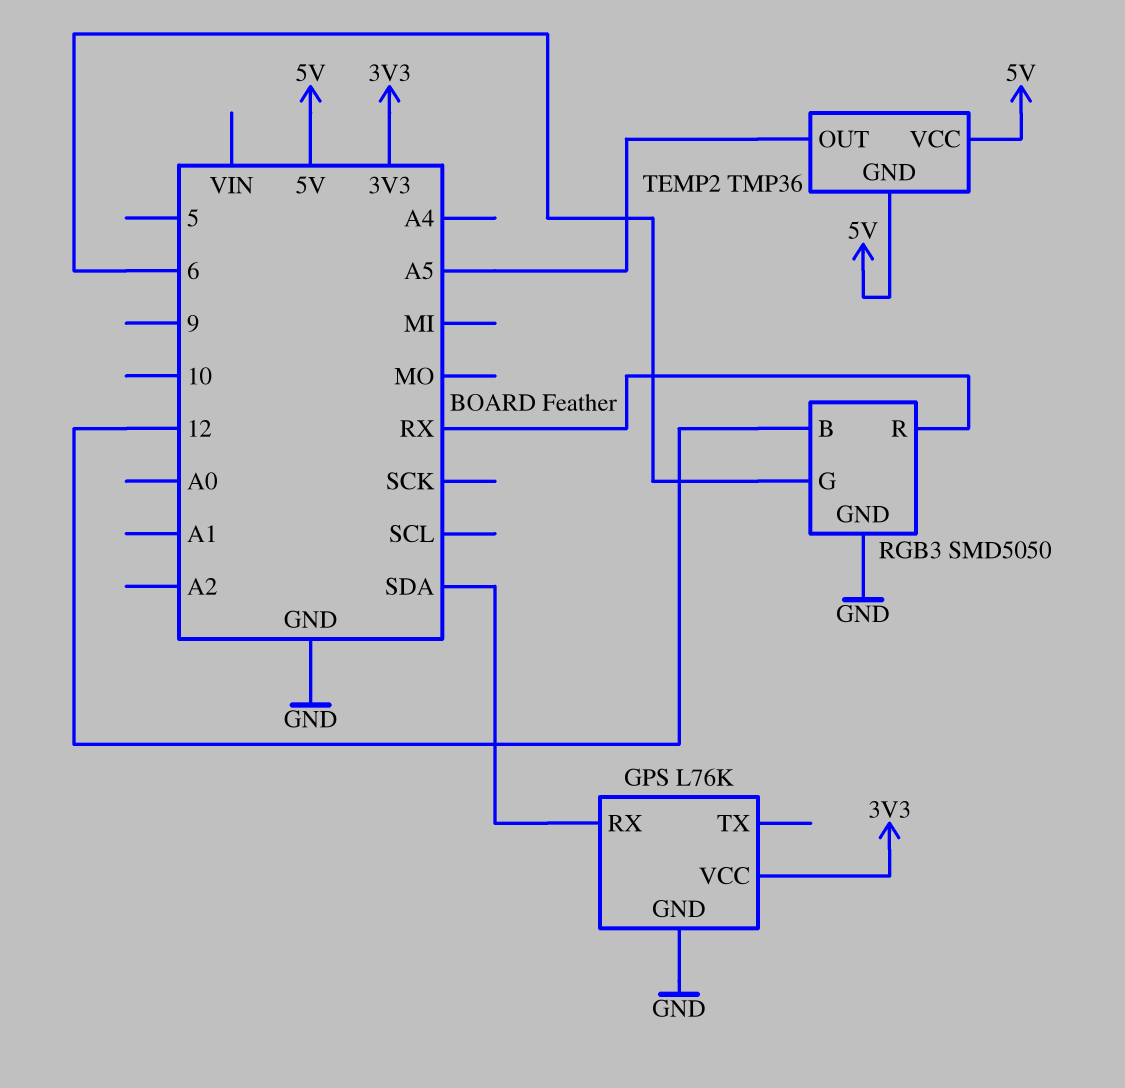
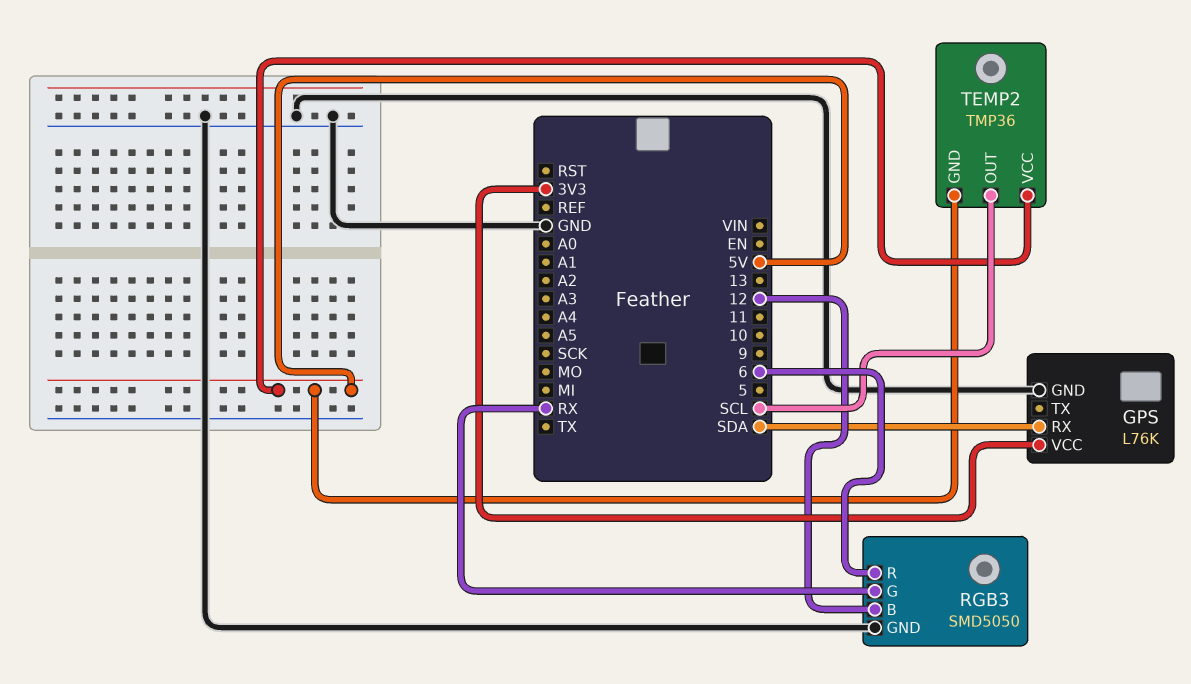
RGB3 pin G: 6 -> RX
RGB3 pin R: RX -> 6
TEMP2 pin OUT: A5 -> SCL

